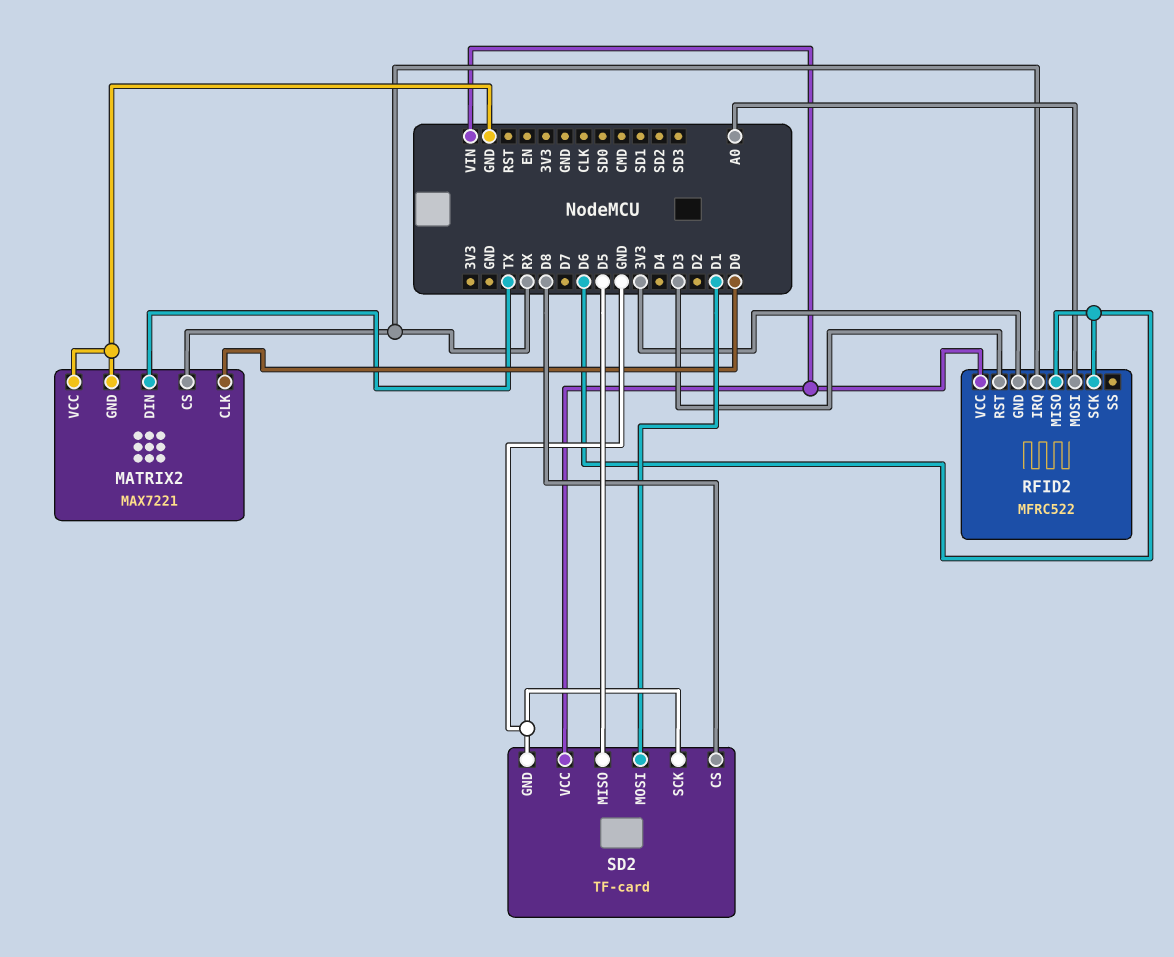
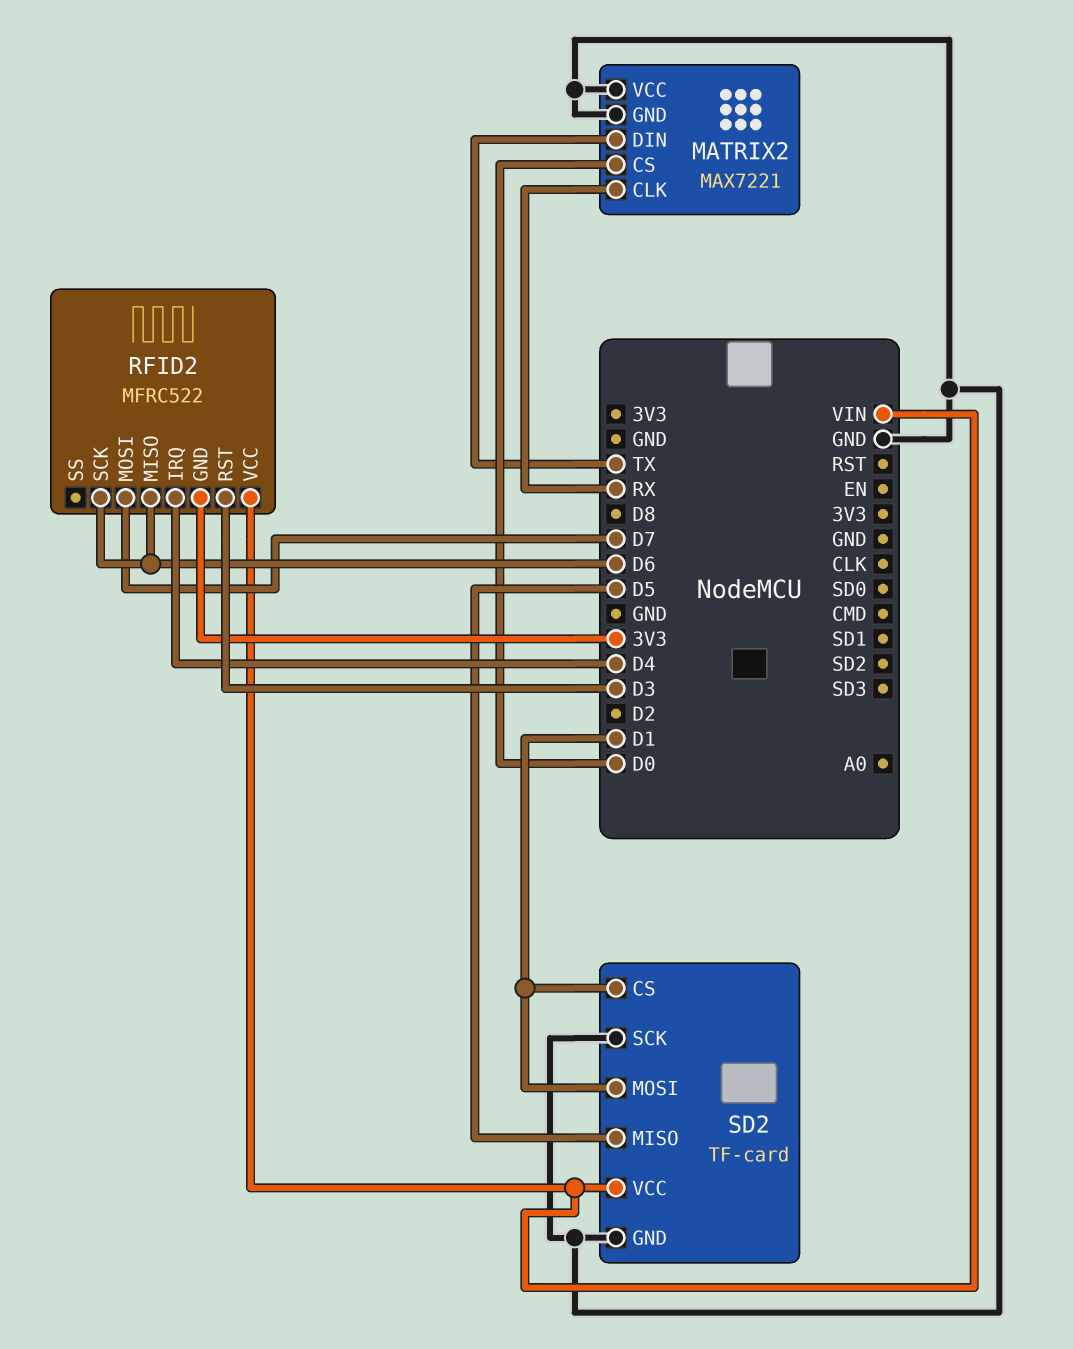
MATRIX2 pin CLK: D0 -> RX
MATRIX2 pin CS: RX -> D0
RFID2 pin IRQ: RX -> D4
RFID2 pin MOSI: A0 -> D7
SD2 pin CS: D8 -> D1

